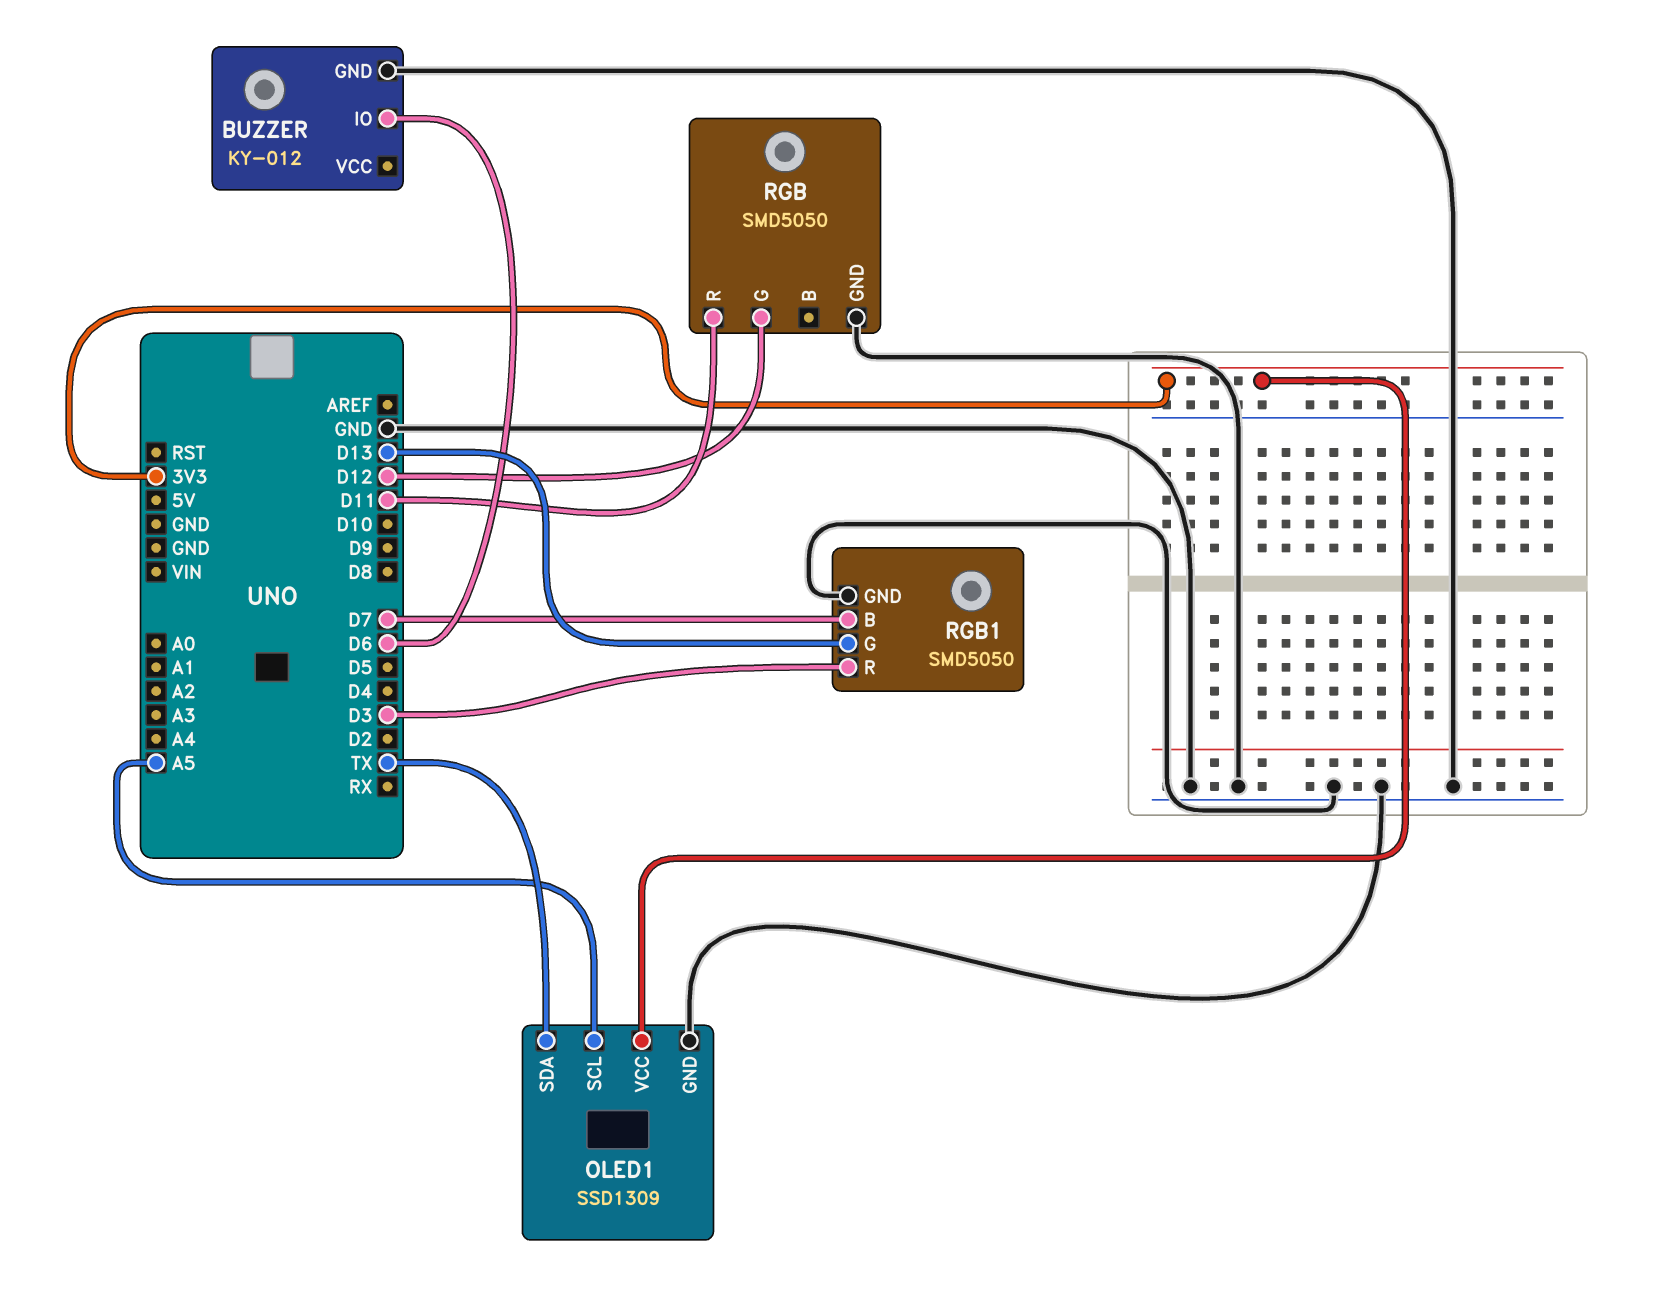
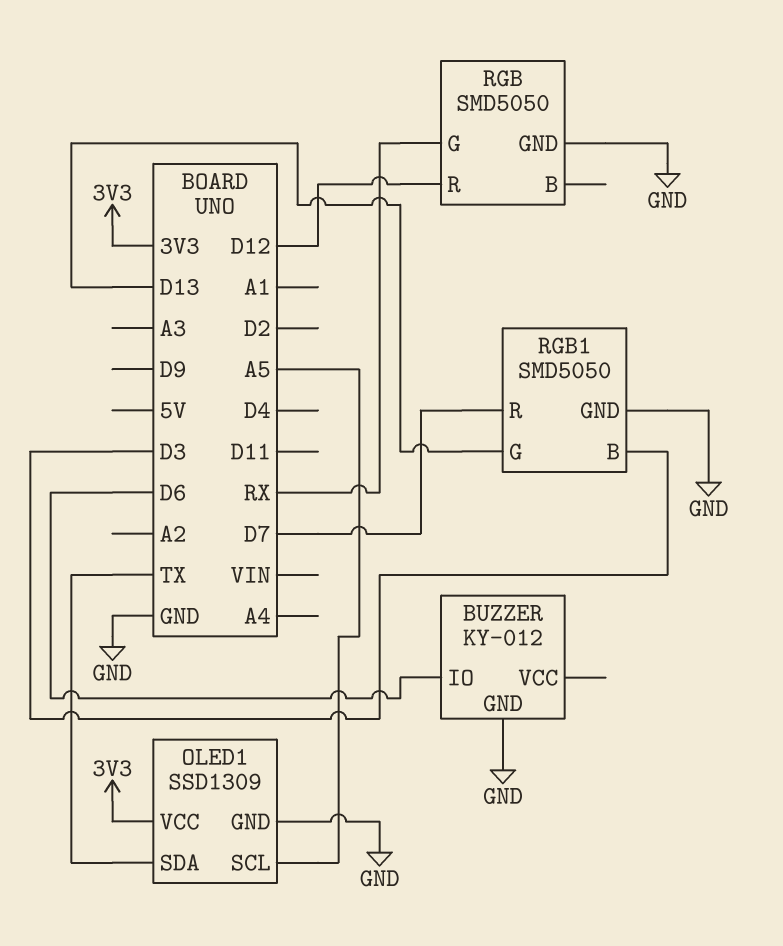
RGB pin G: D12 -> RX
RGB pin R: D11 -> D12
RGB1 pin B: D7 -> D3
RGB1 pin R: D3 -> D7

